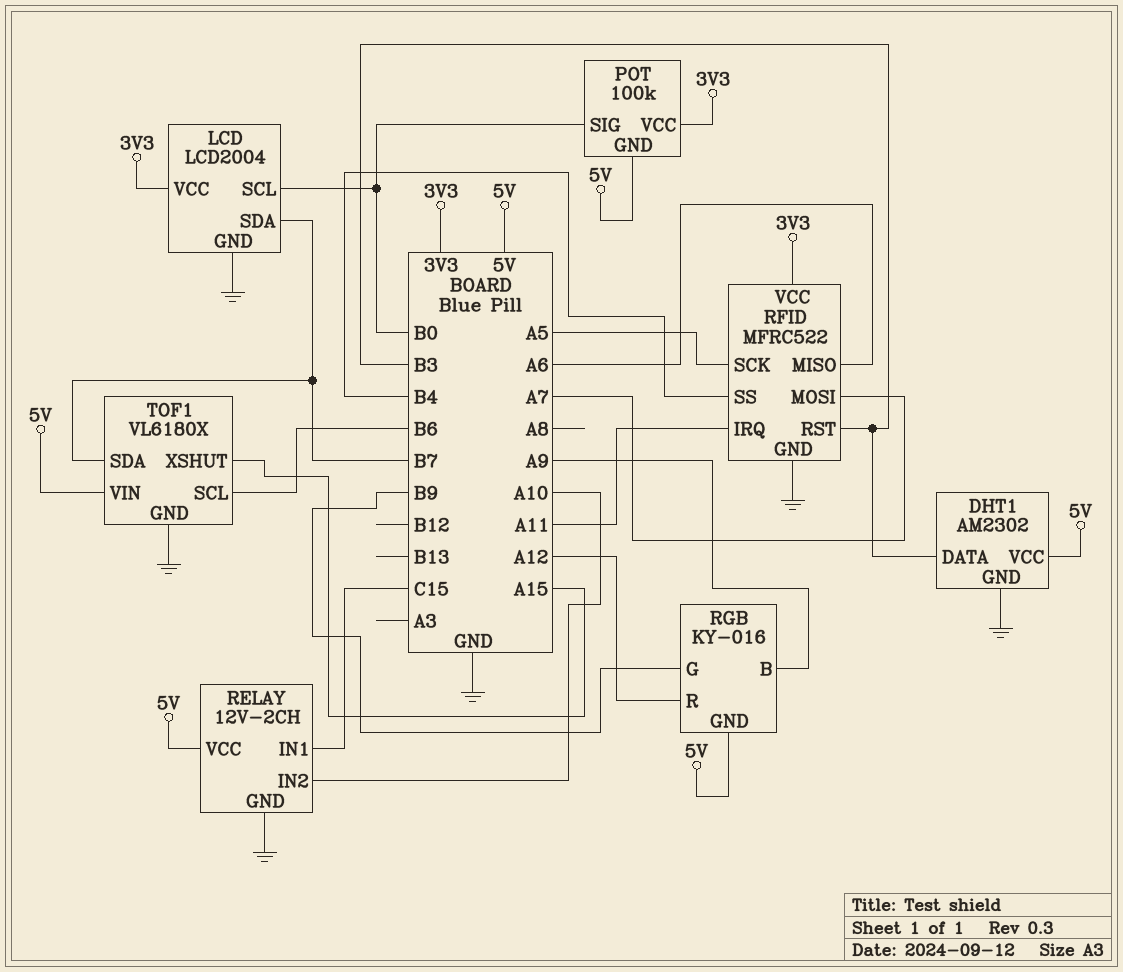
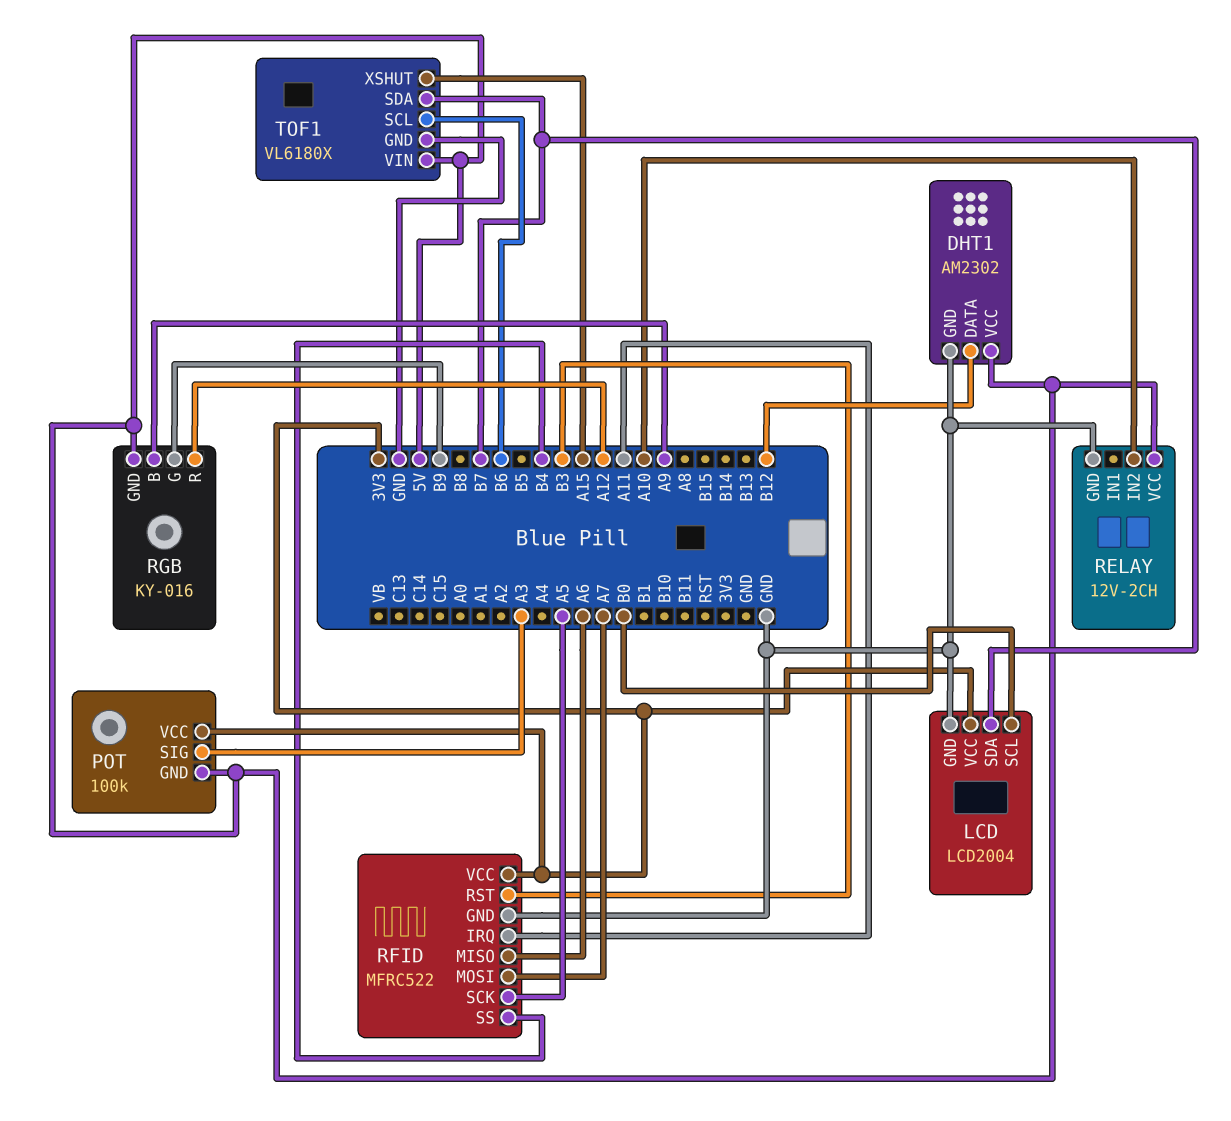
DHT1 pin DATA: B3 -> B12
POT pin SIG: B0 -> A3
RELAY pin IN1: C15 -> none

